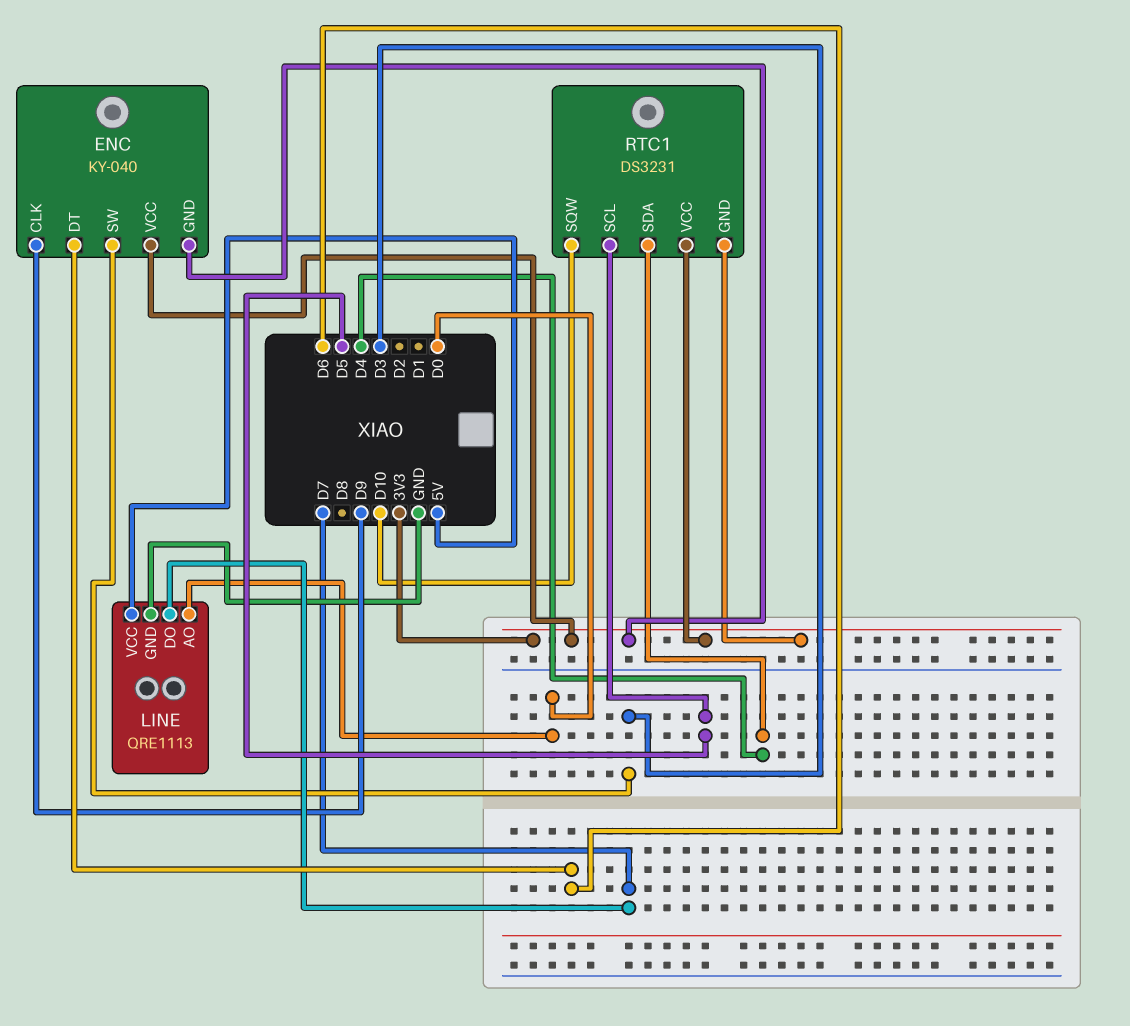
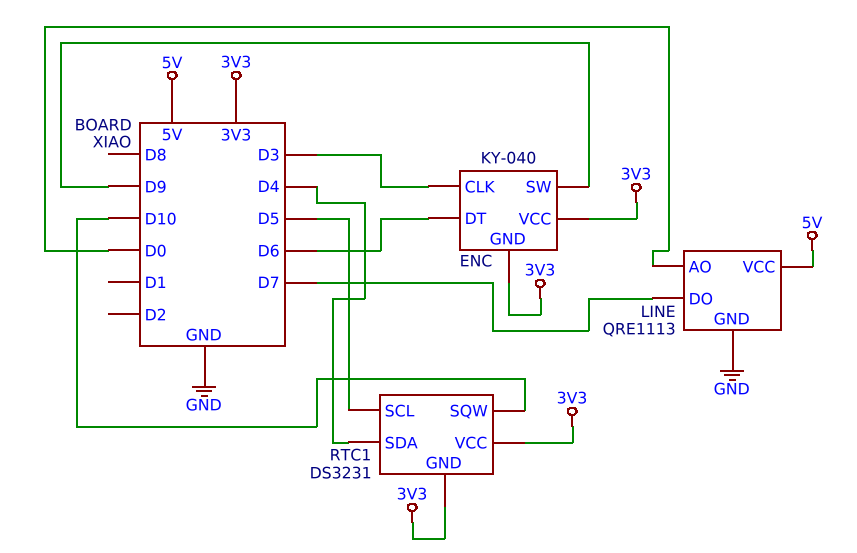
ENC pin CLK: D9 -> D3
ENC pin SW: D3 -> D9

